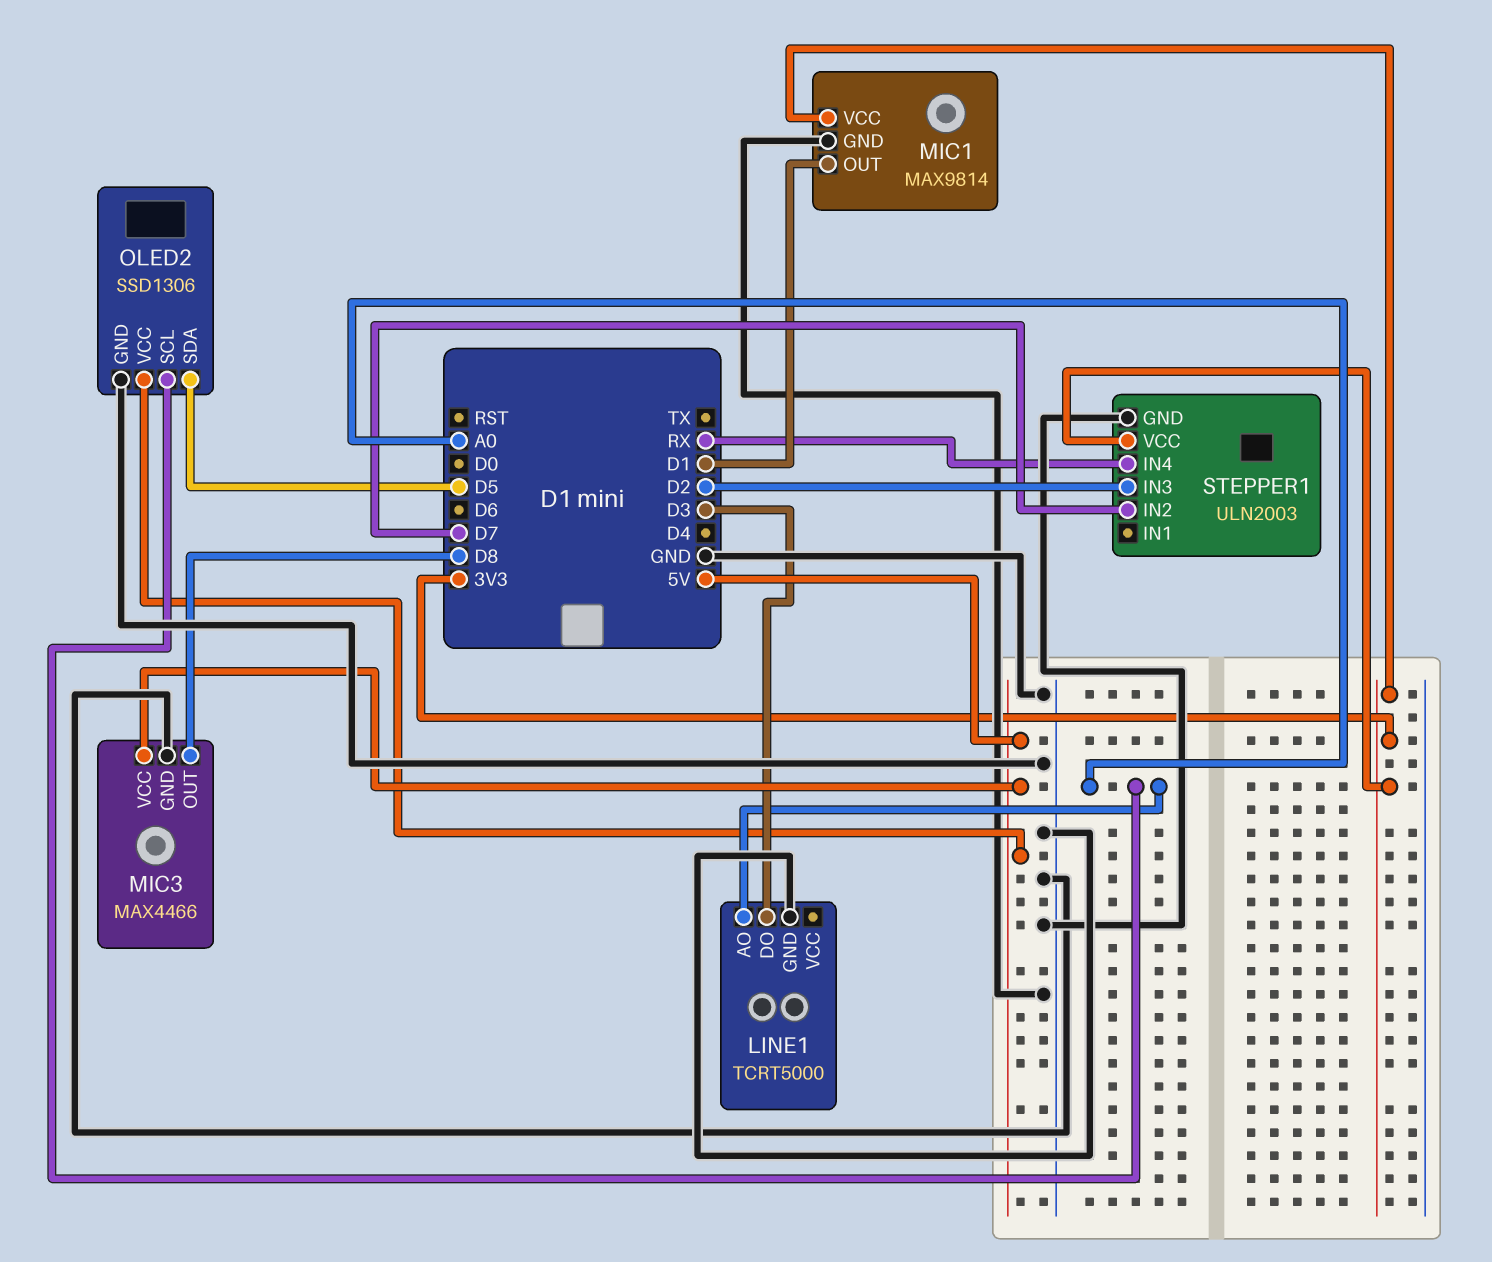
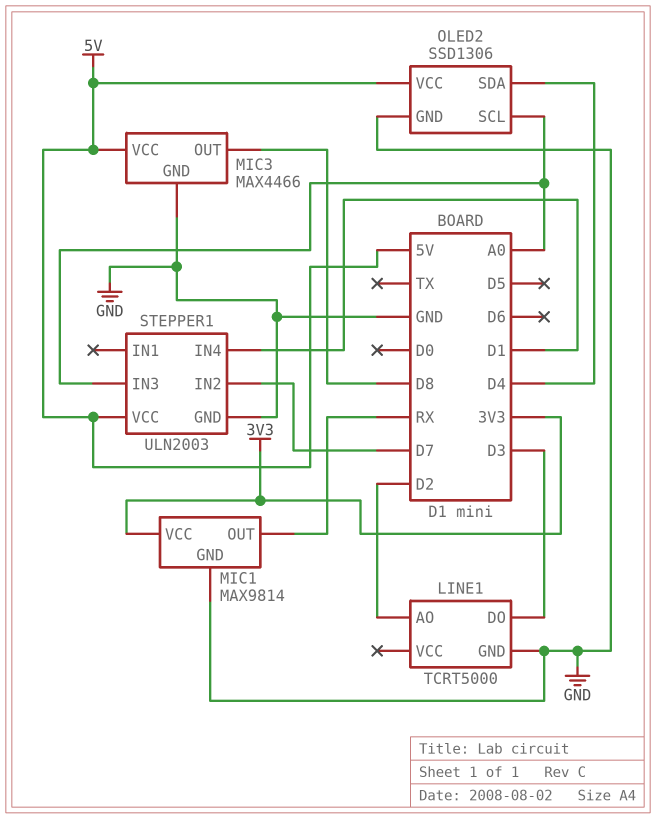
LINE1 pin AO: A0 -> D2
MIC1 pin OUT: D1 -> RX
OLED2 pin SDA: D5 -> D4
STEPPER1 pin IN3: D2 -> A0
STEPPER1 pin IN4: RX -> D1
STEPPER1 pin VCC: 3V3 -> 5V

